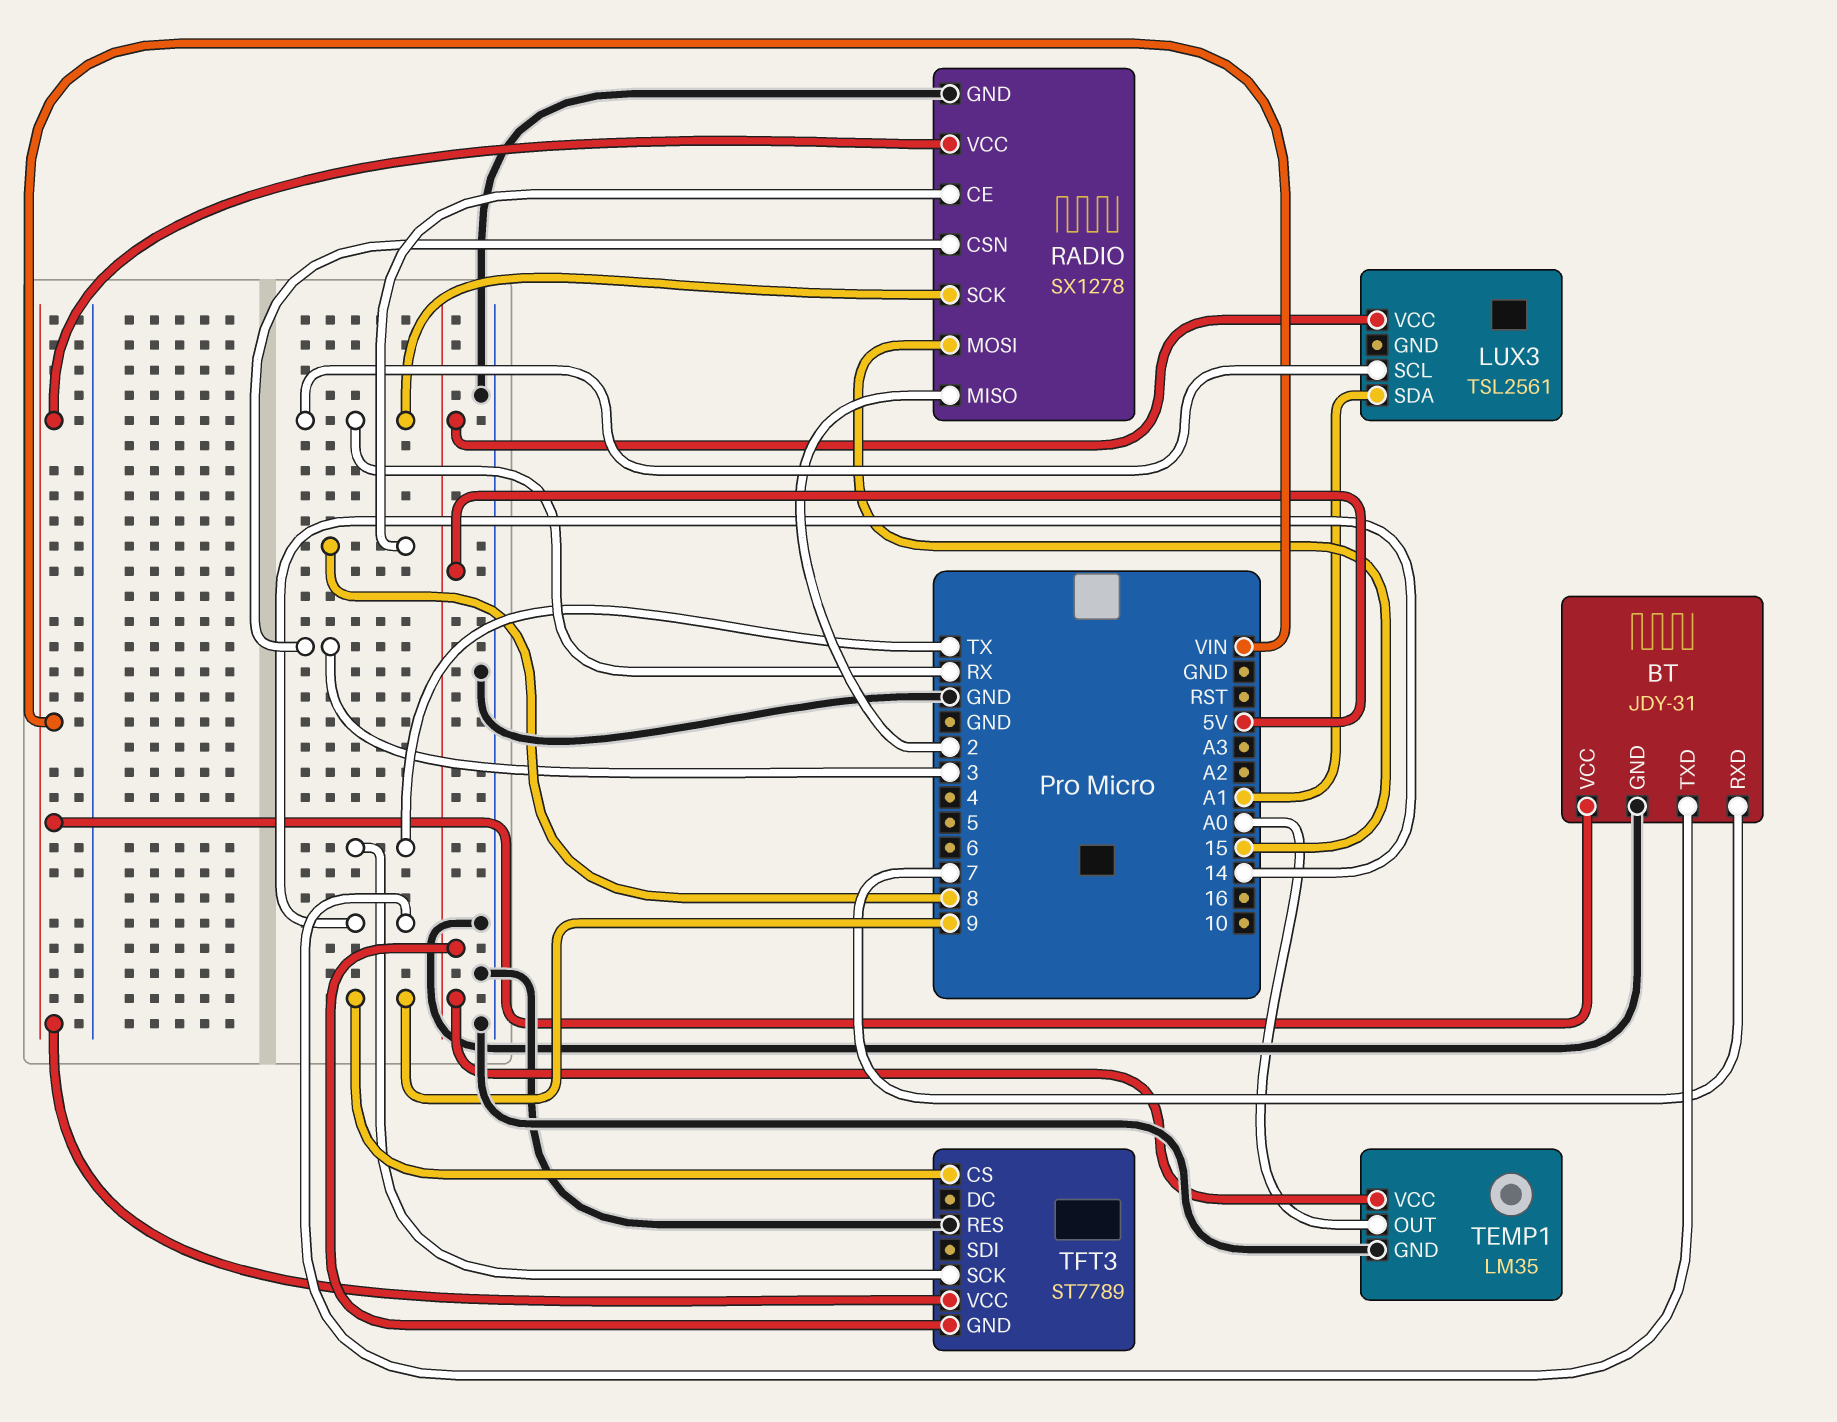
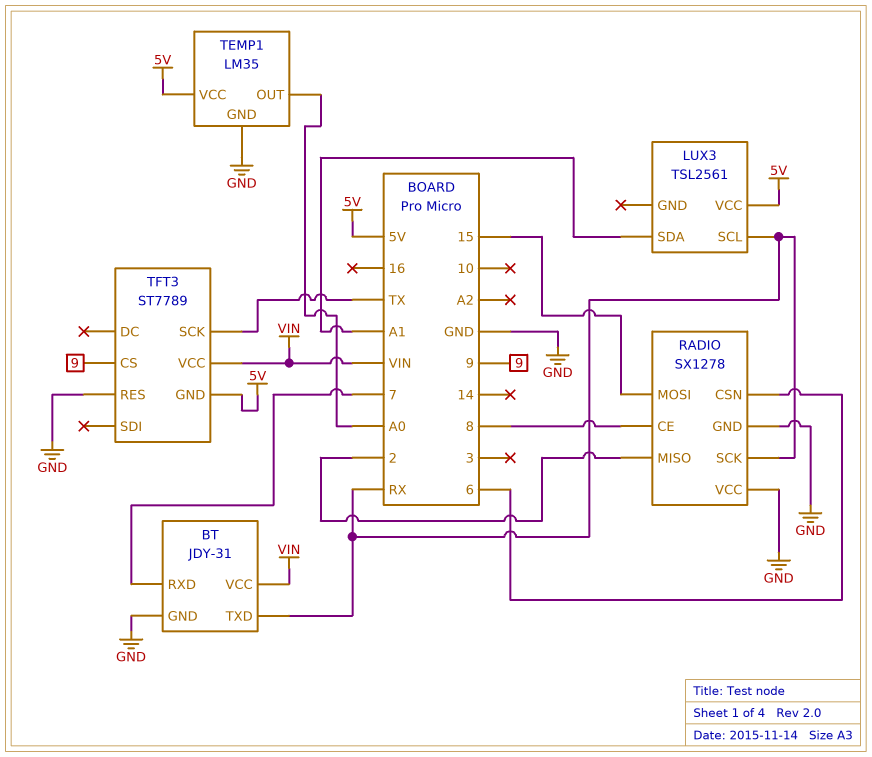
BT pin TXD: 14 -> RX
RADIO pin CSN: 3 -> 6
RADIO pin VCC: VIN -> GND

